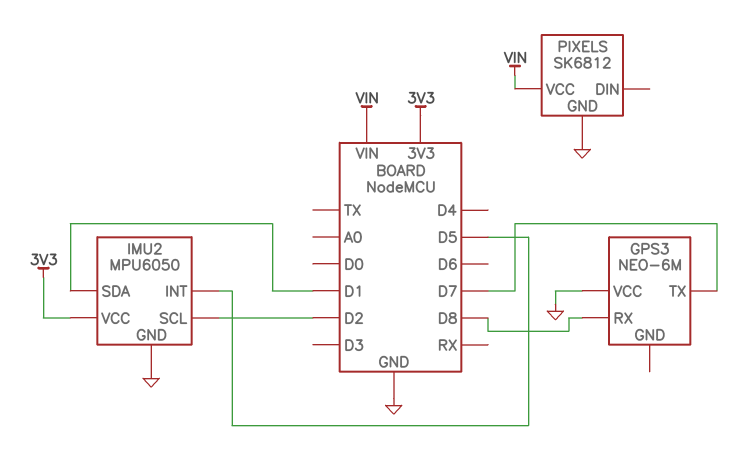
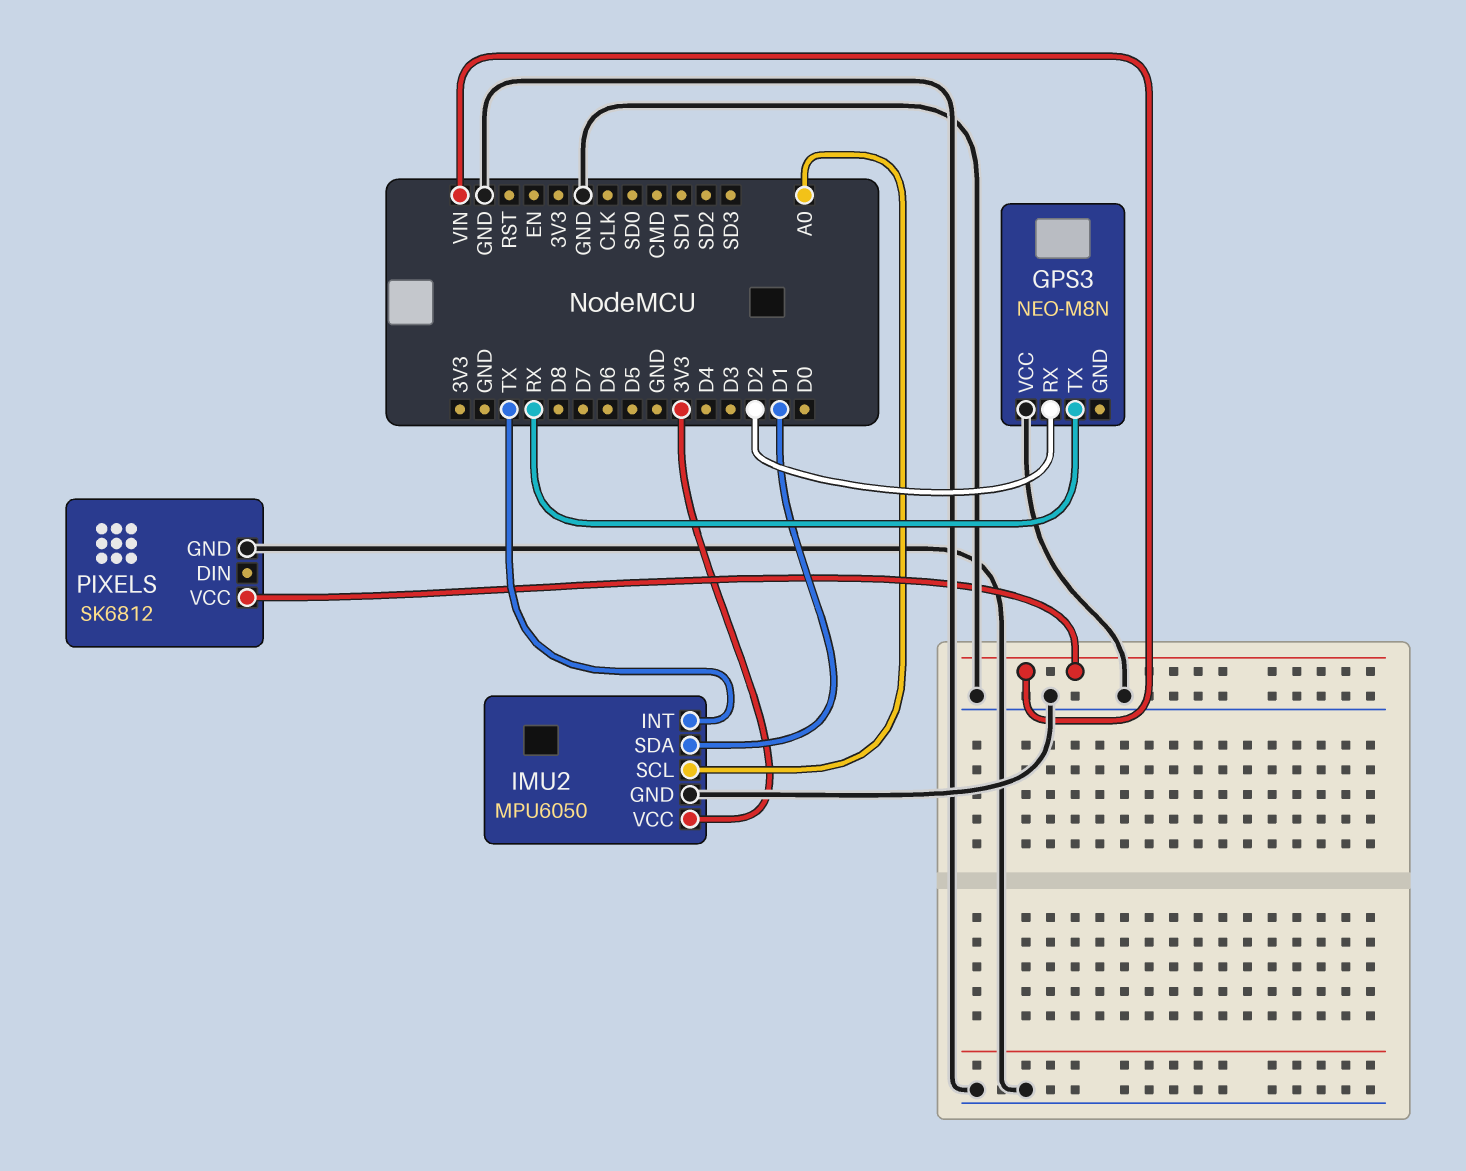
GPS3: NEO-6M -> NEO-M8N
GPS3 pin RX: D8 -> D2
GPS3 pin TX: D7 -> RX
IMU2 pin INT: D5 -> TX
IMU2 pin SCL: D2 -> A0

